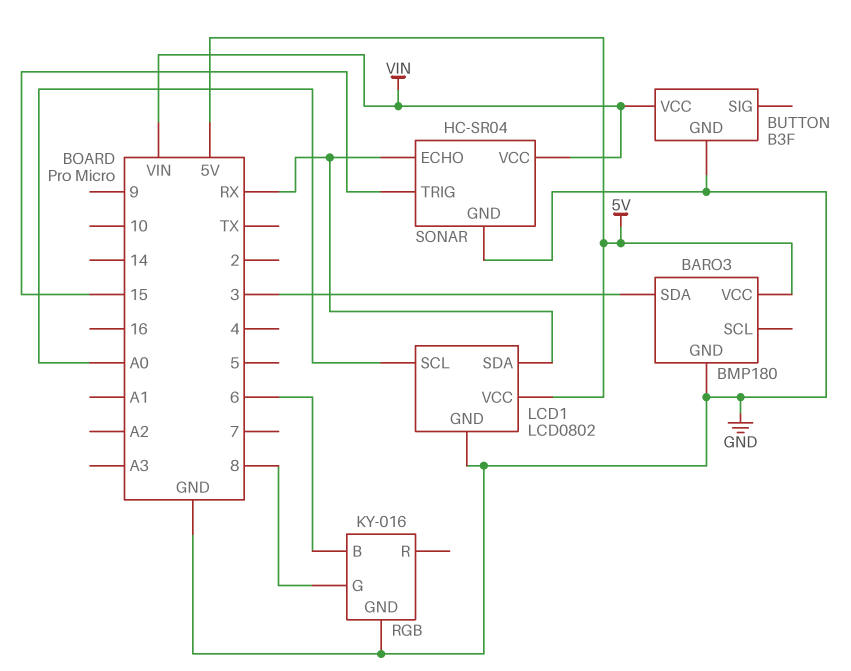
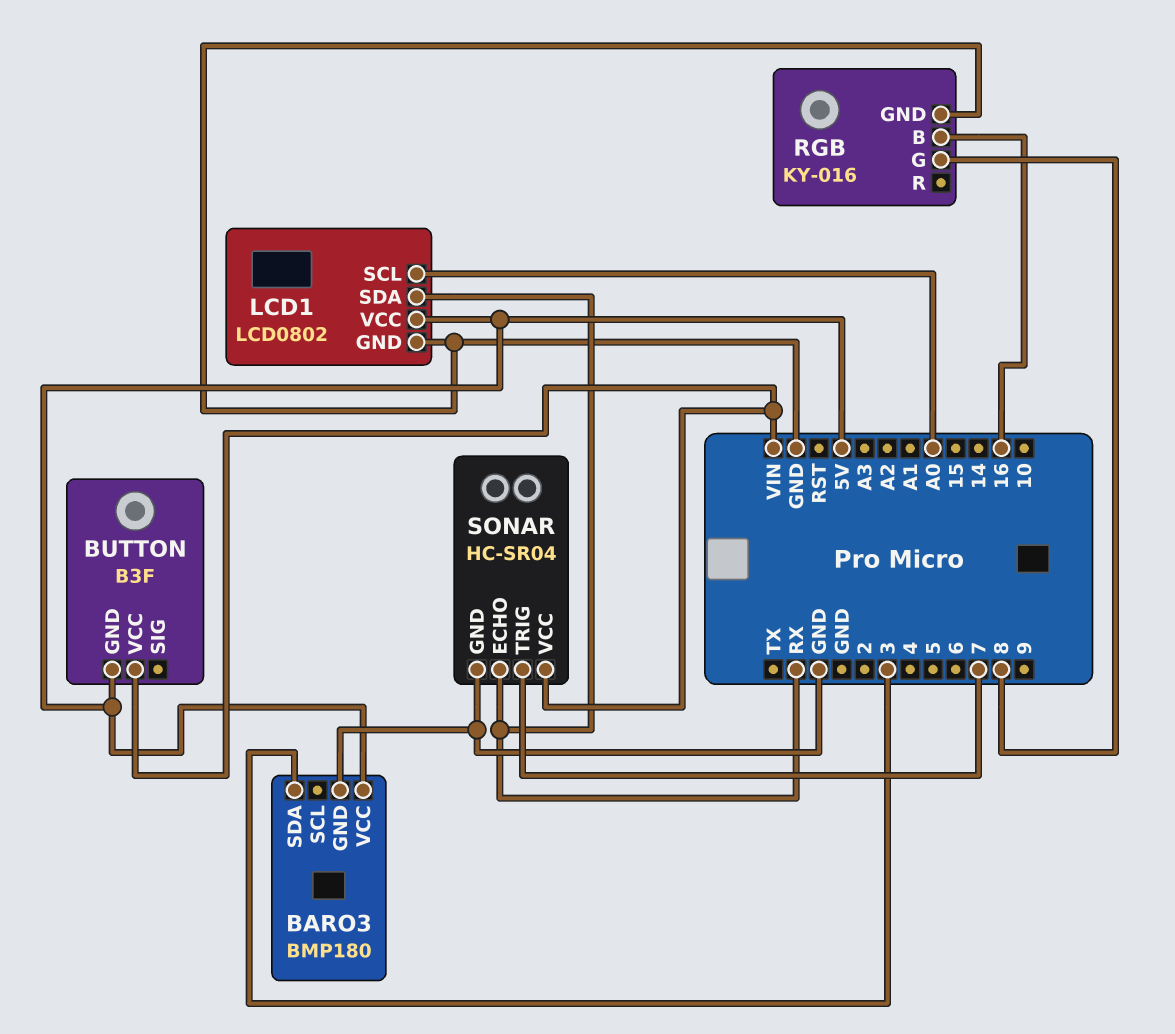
BUTTON pin GND: GND -> 5V
RGB pin B: 6 -> 16
SONAR pin TRIG: 15 -> 7

